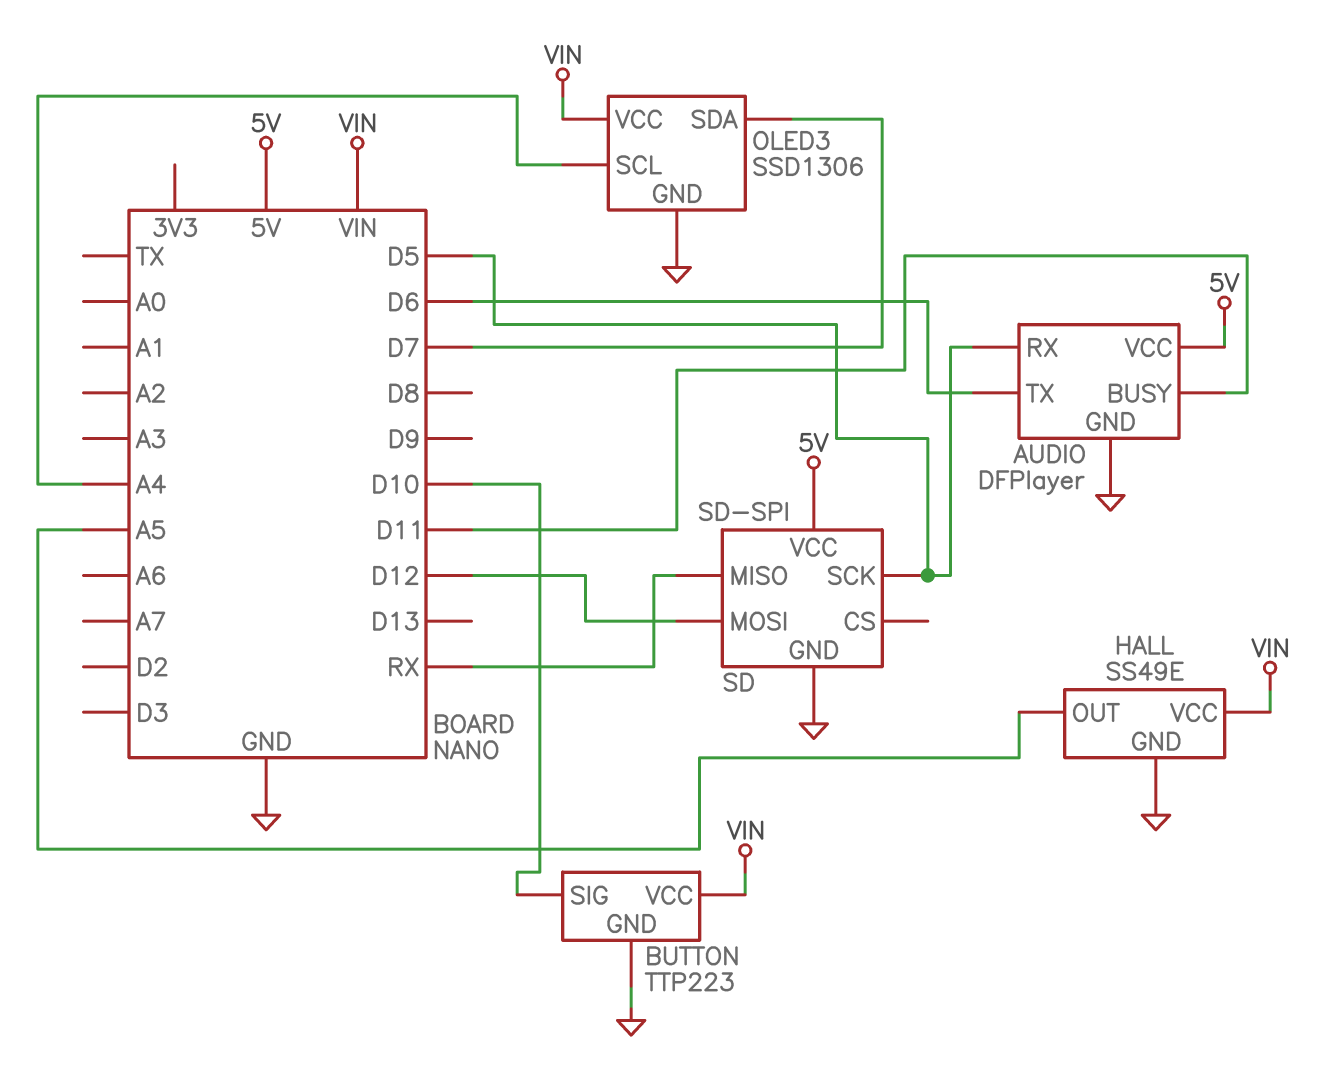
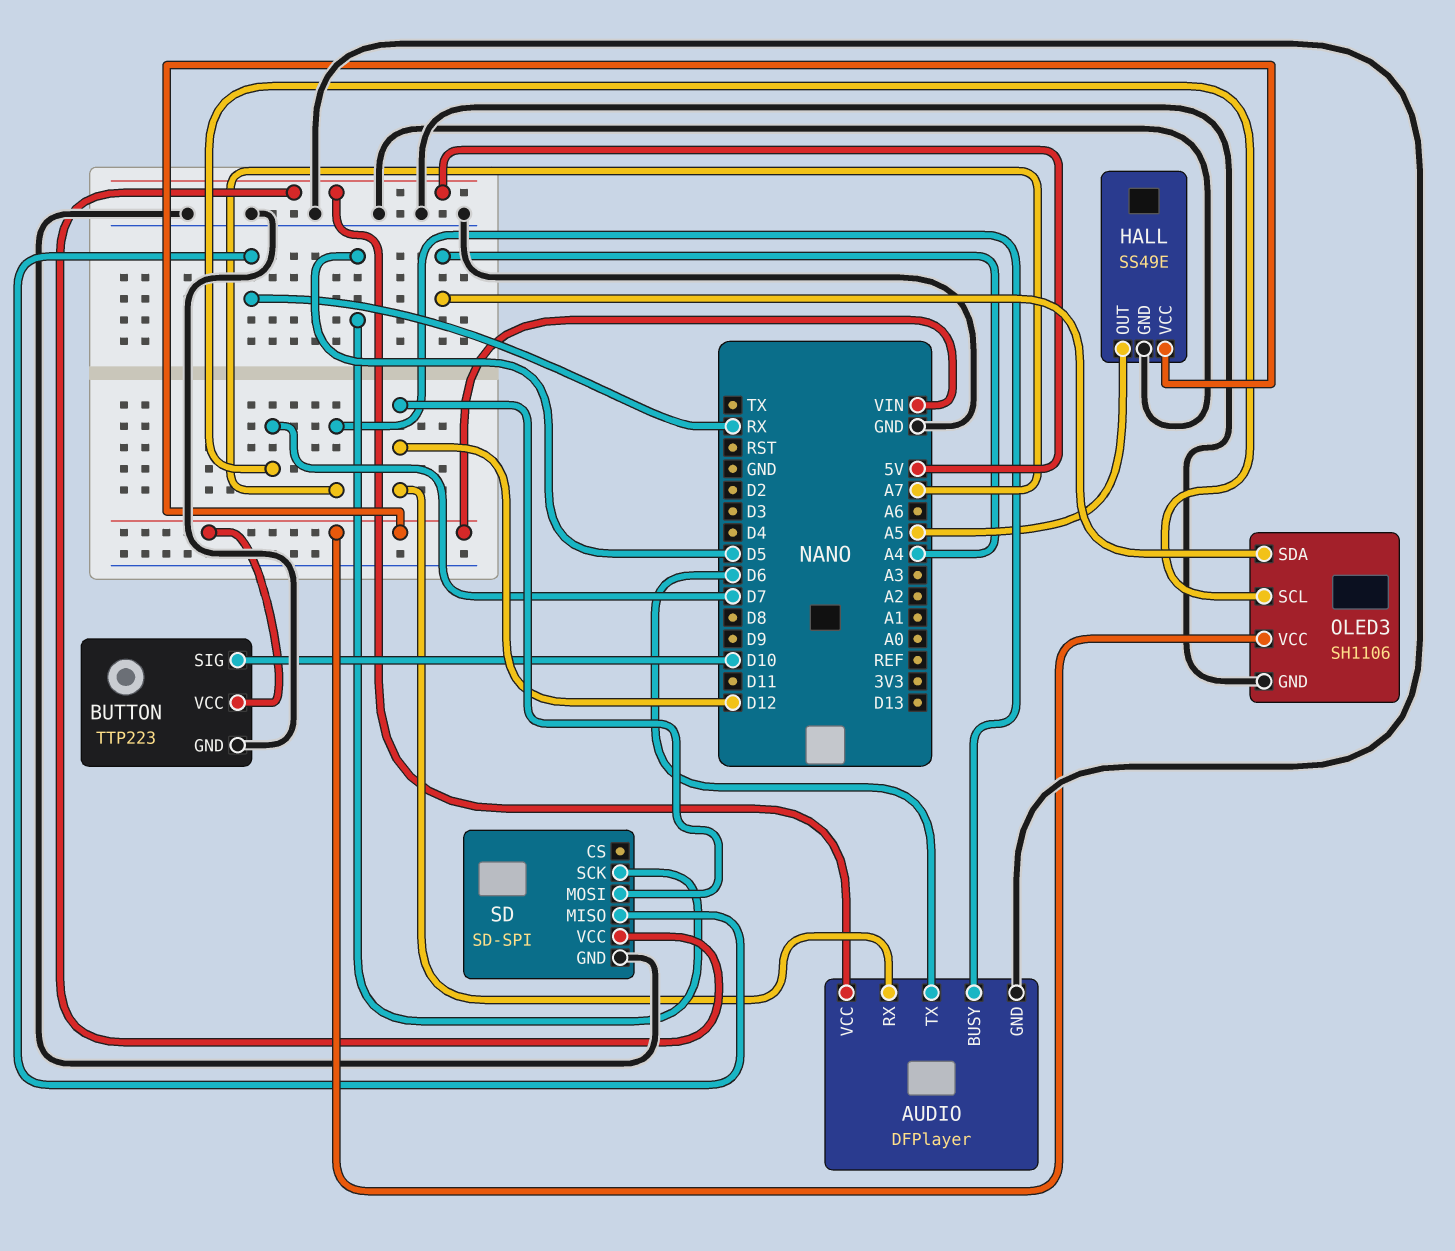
AUDIO pin BUSY: D11 -> A7
AUDIO pin RX: D5 -> D12
OLED3: SSD1306 -> SH1106
OLED3 pin SCL: A4 -> D7
OLED3 pin SDA: D7 -> A4

